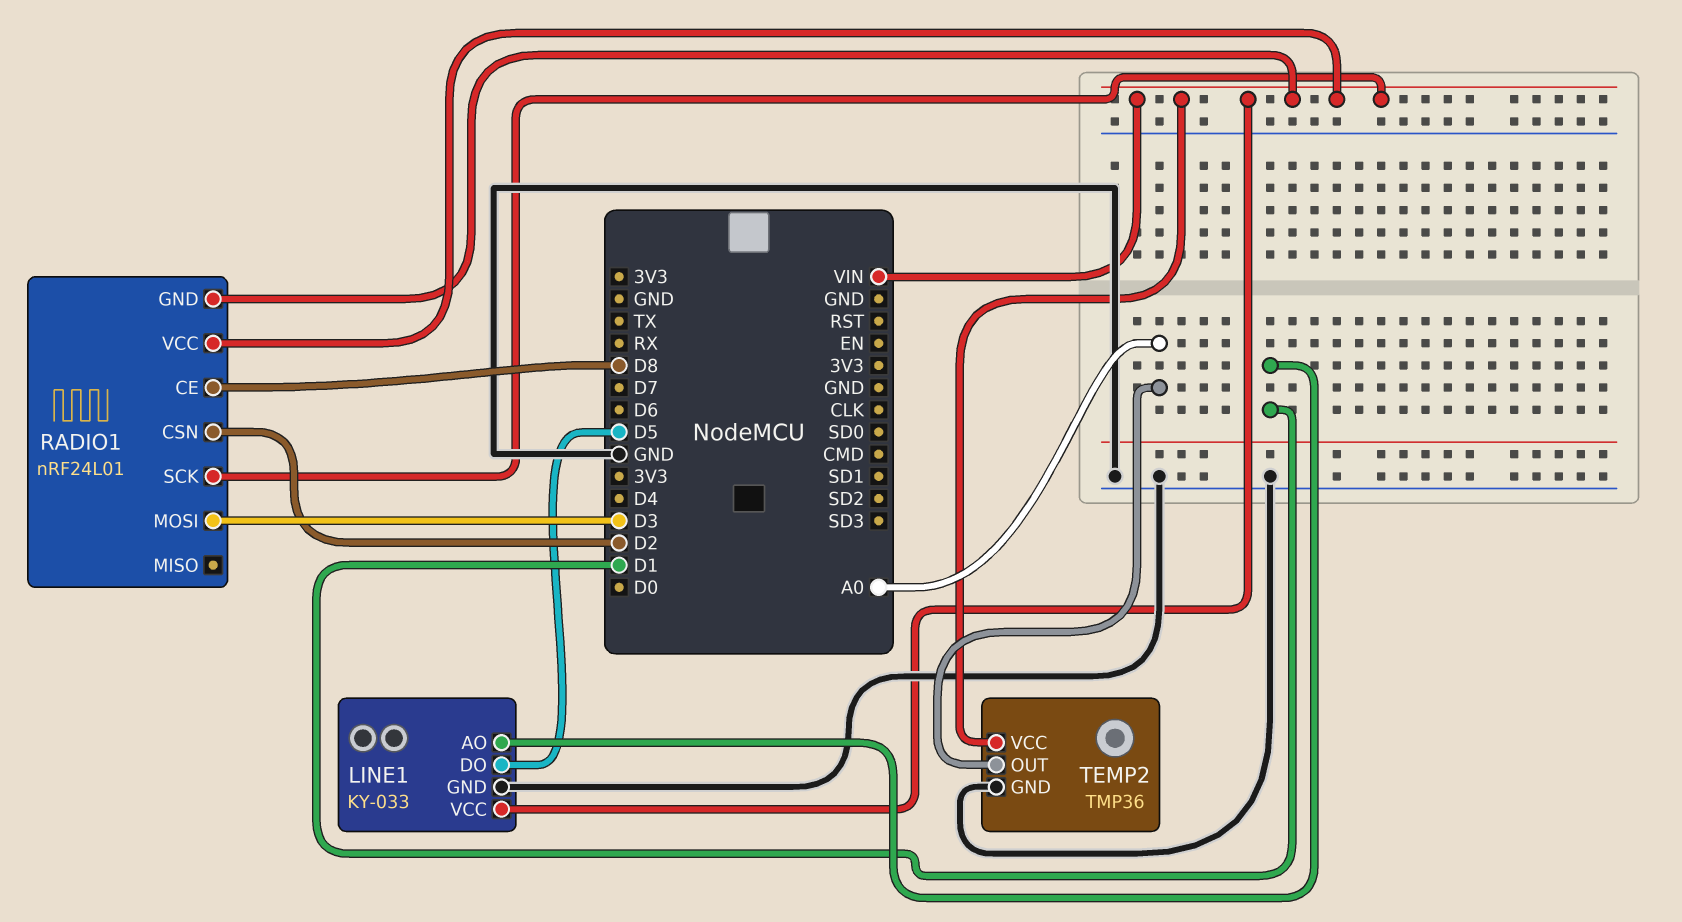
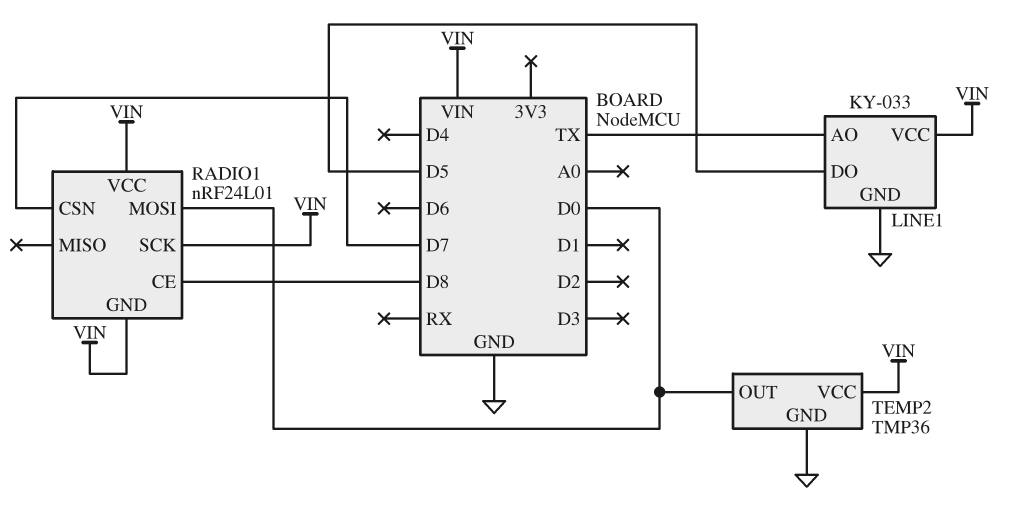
LINE1 pin AO: D1 -> TX
RADIO1 pin CSN: D2 -> D7
RADIO1 pin MOSI: D3 -> D0
TEMP2 pin OUT: A0 -> D0

